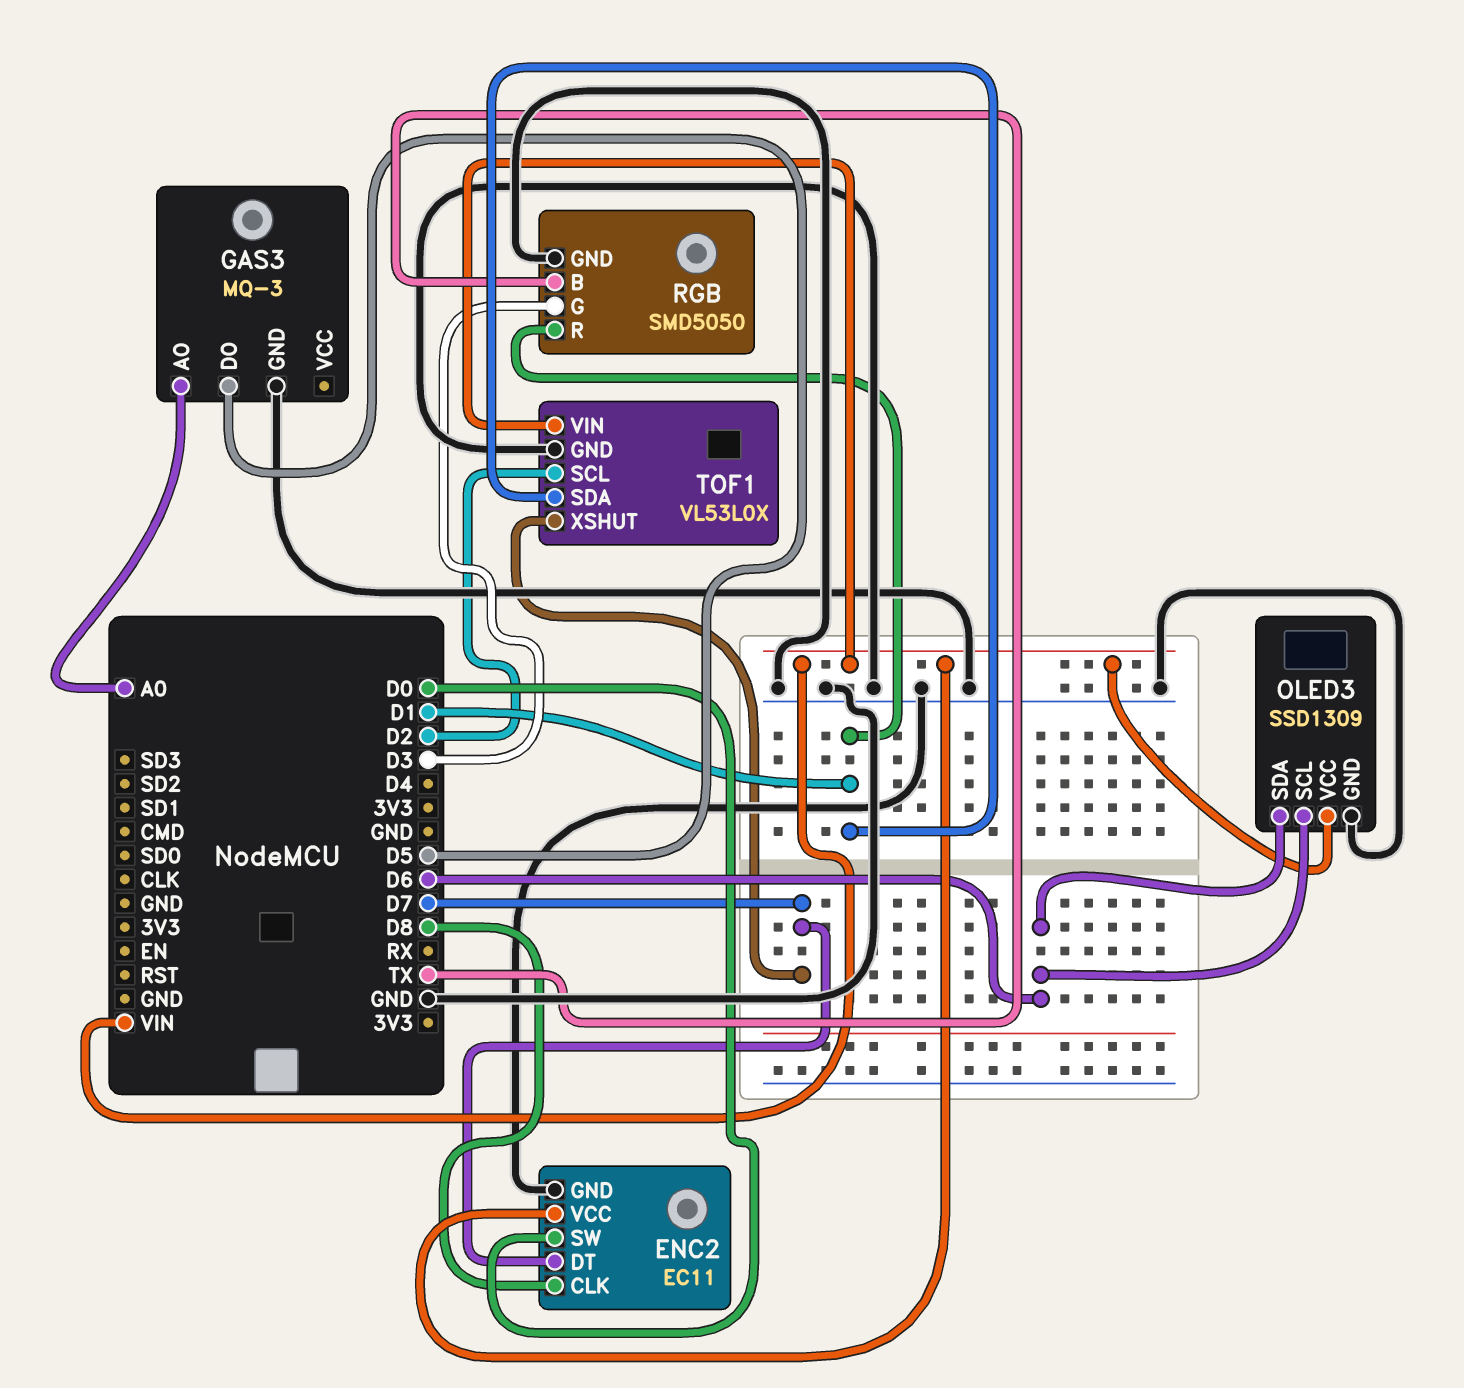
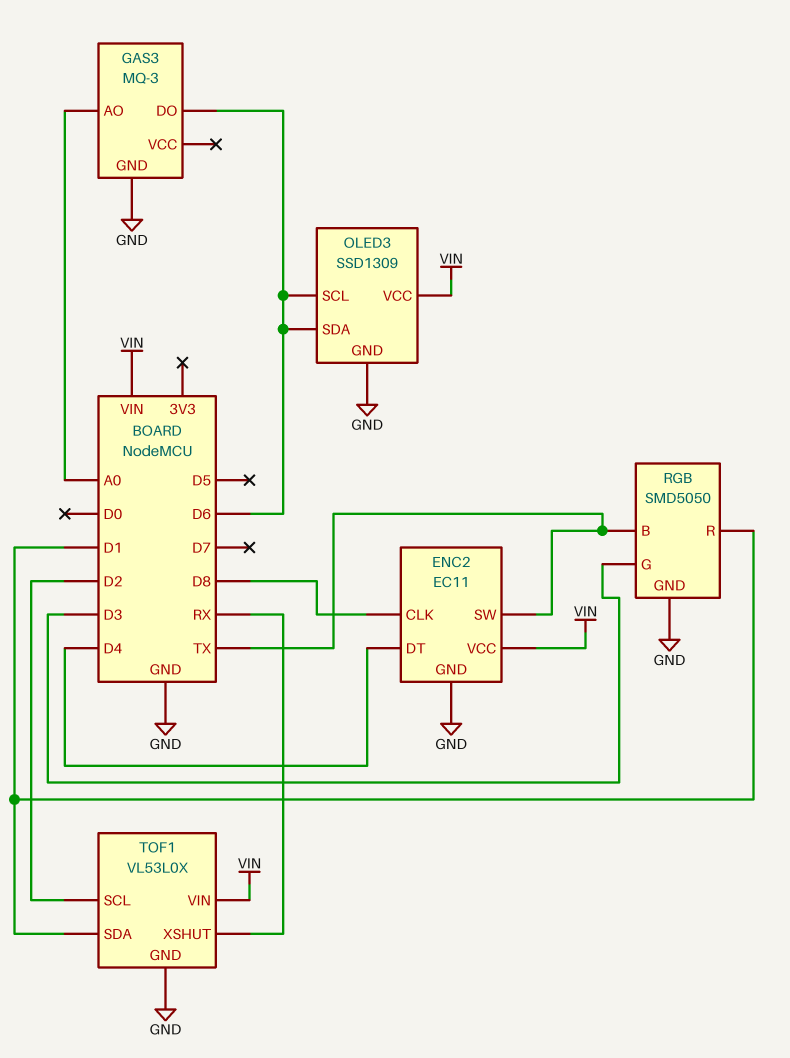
ENC2 pin DT: D7 -> D4
ENC2 pin SW: D0 -> TX
GAS3 pin DO: D5 -> D6
TOF1 pin XSHUT: D7 -> RX

